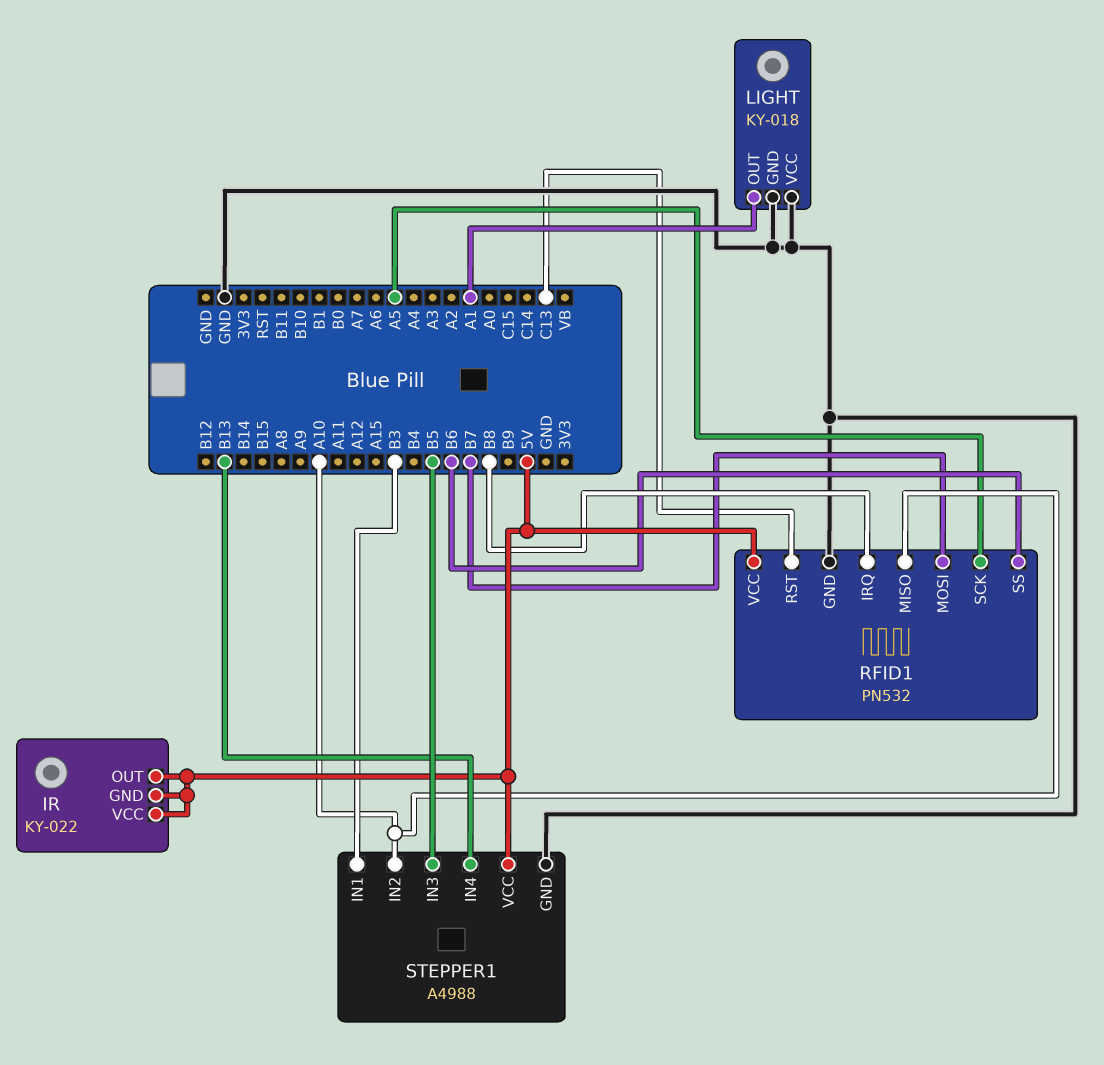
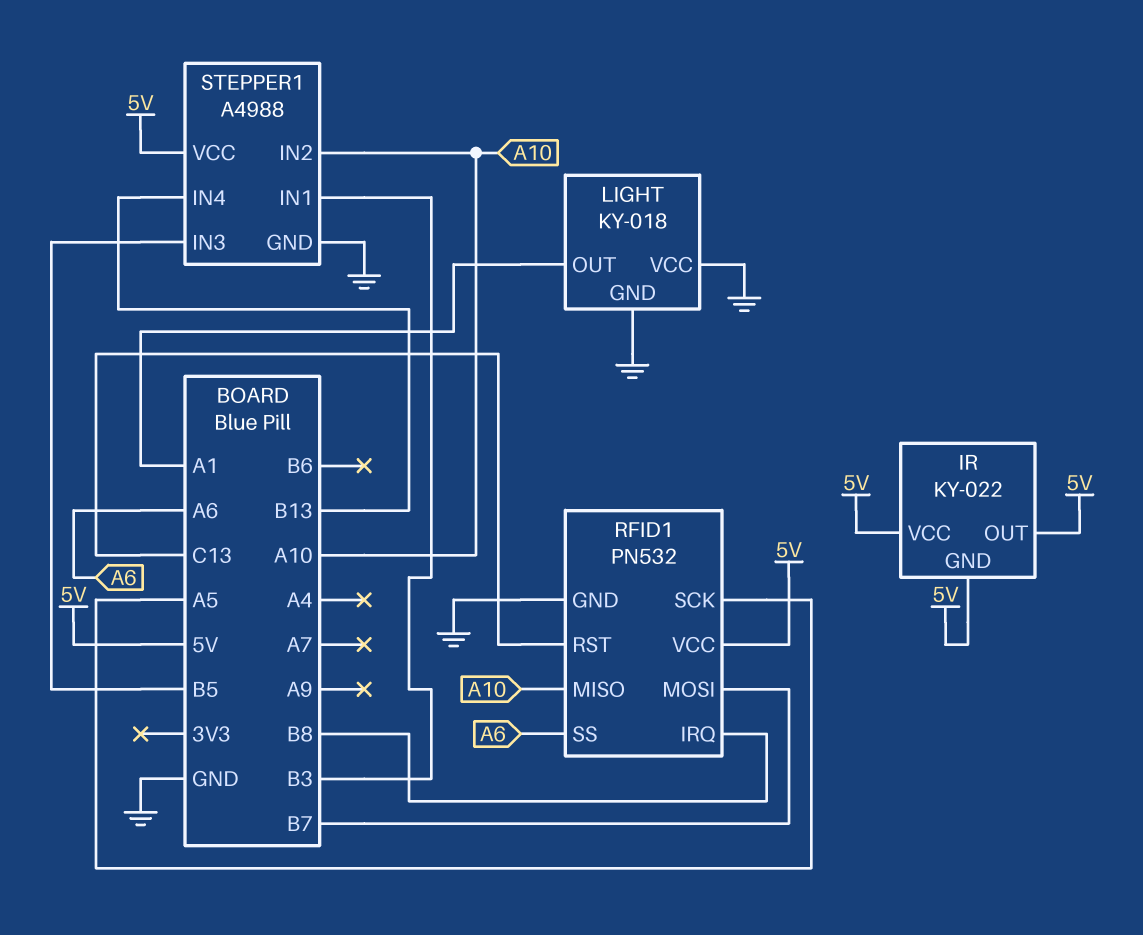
RFID1 pin SS: B6 -> A6

